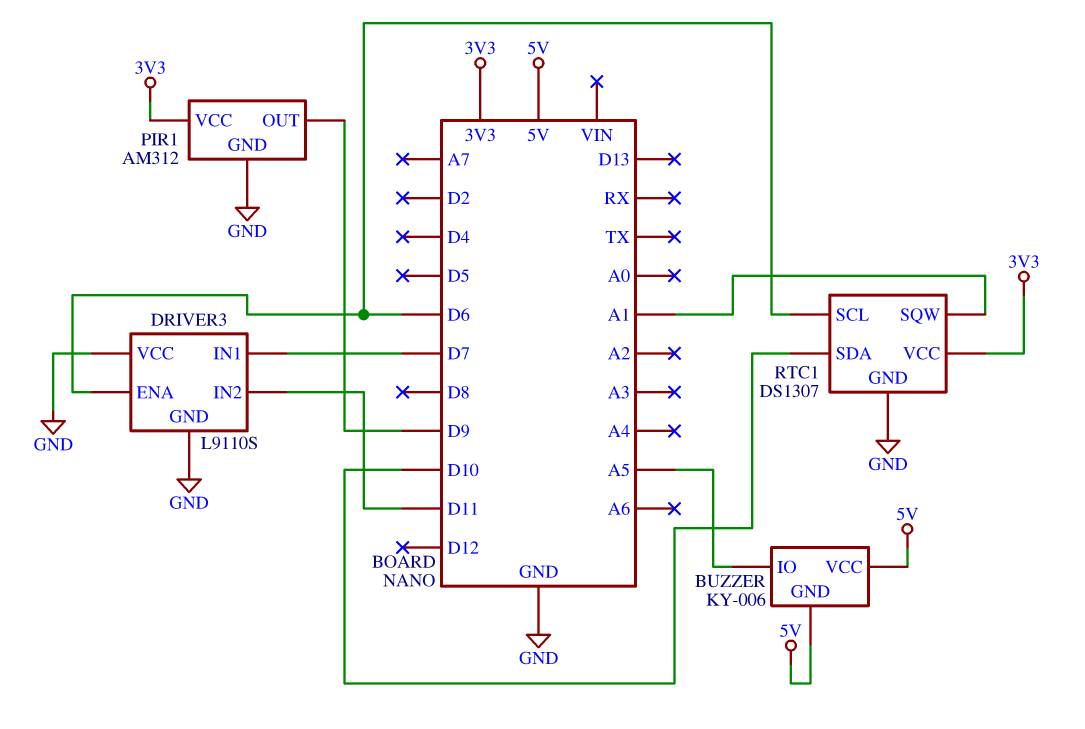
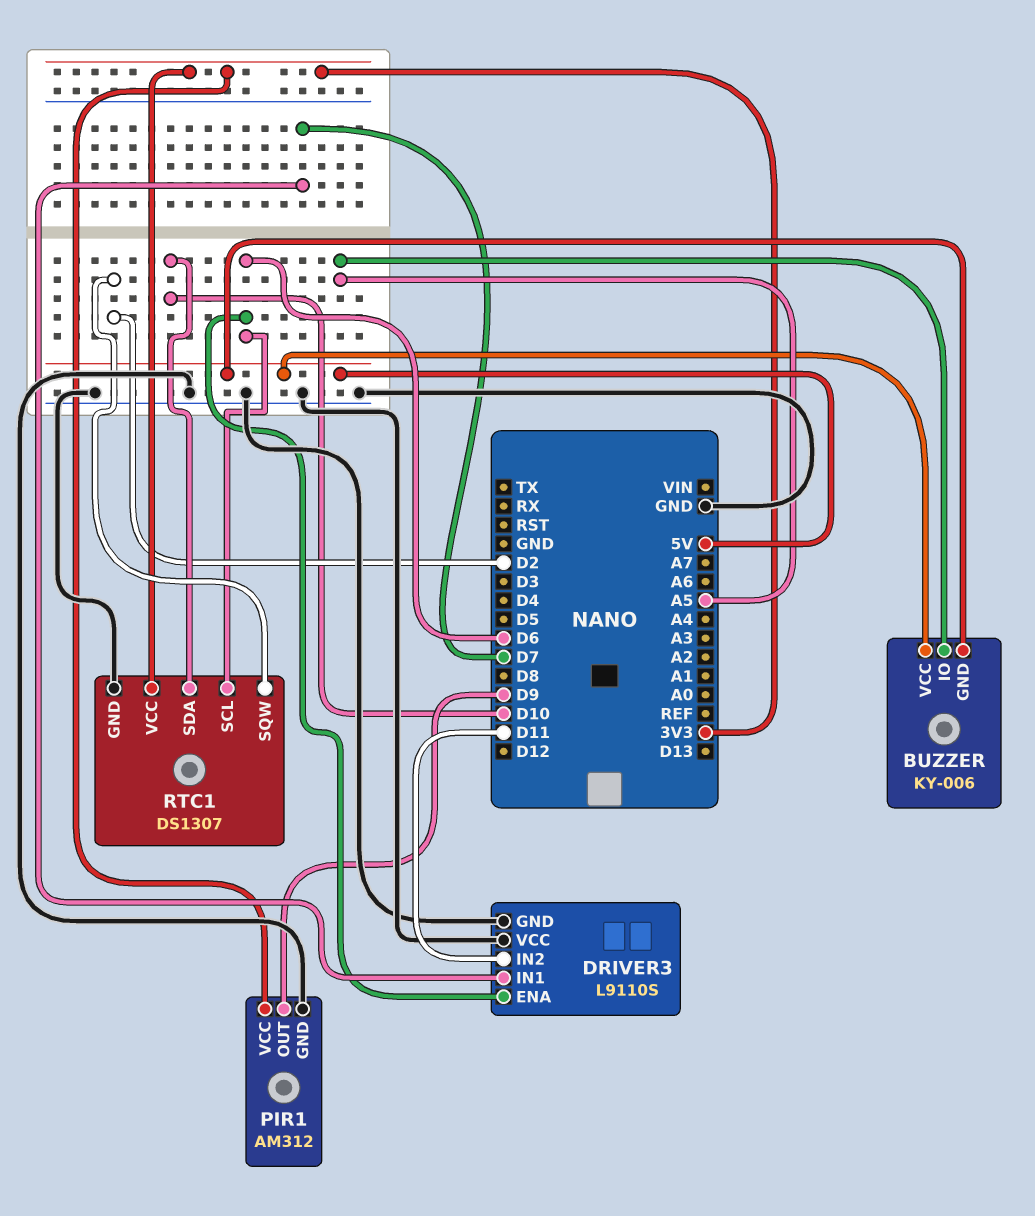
RTC1 pin SQW: A1 -> D2

